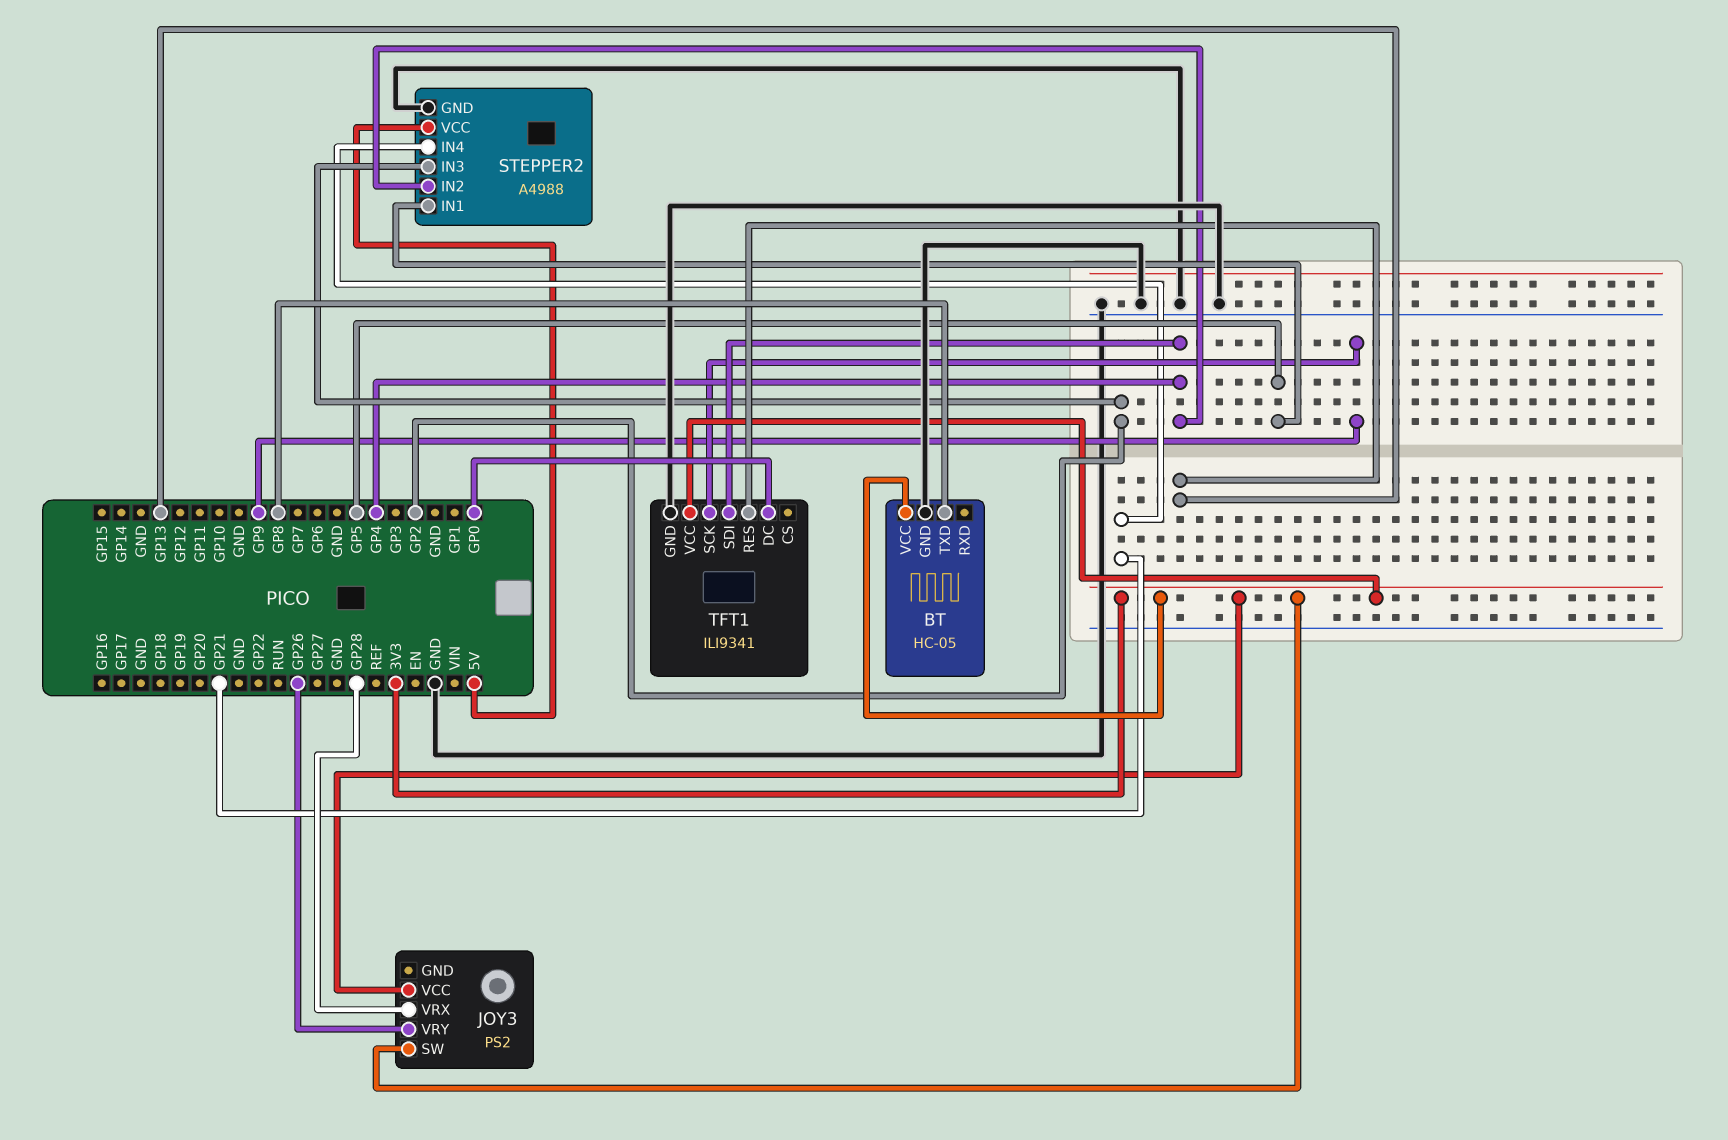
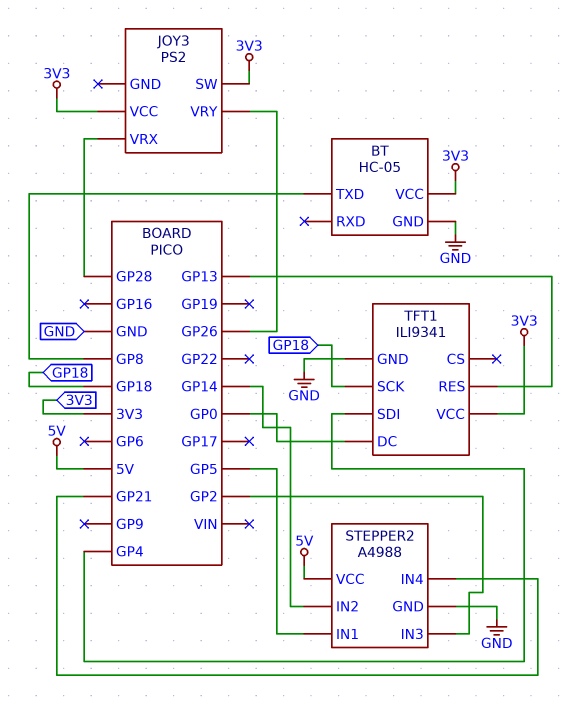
STEPPER2 pin IN2: GP4 -> GP14
TFT1 pin SCK: GP9 -> GP18

